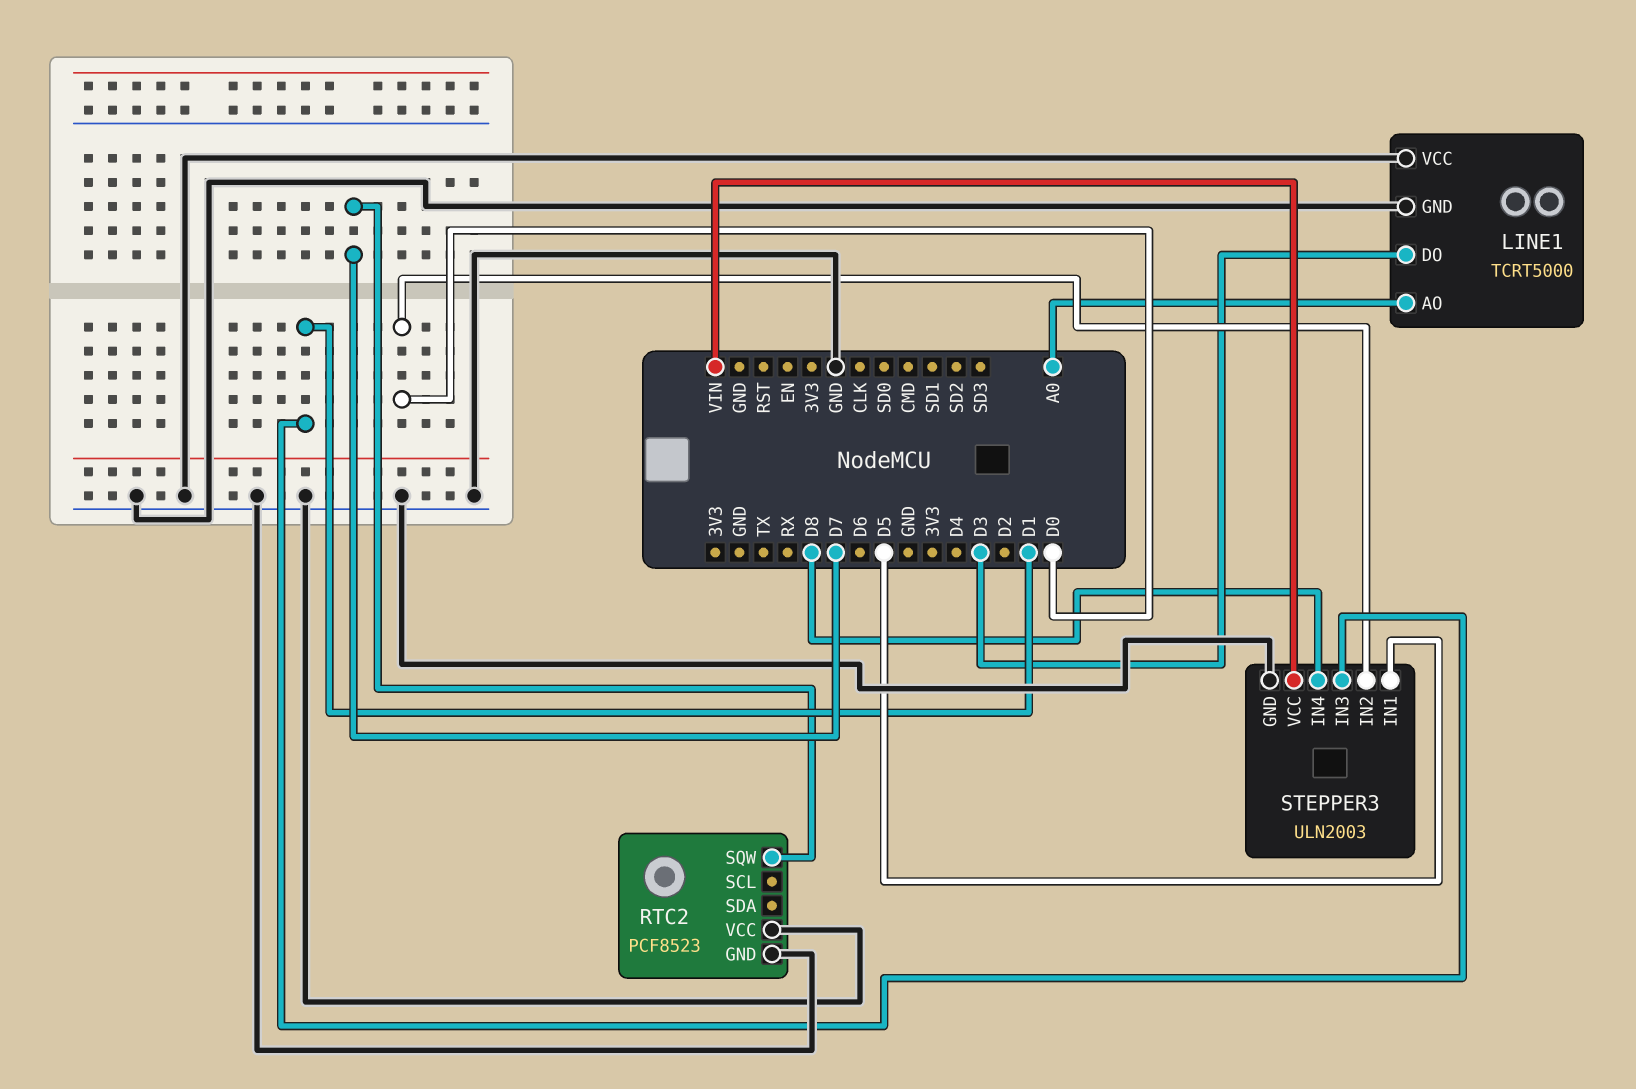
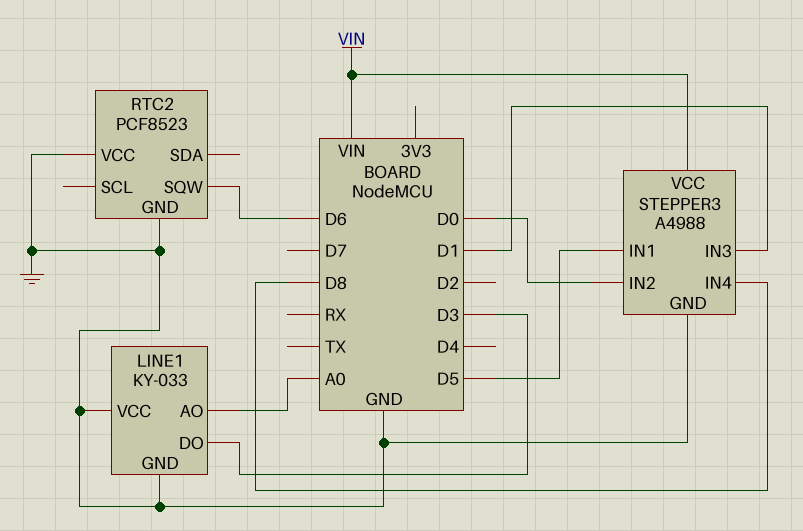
LINE1: TCRT5000 -> KY-033
RTC2 pin SQW: D7 -> D6
STEPPER3: ULN2003 -> A4988

